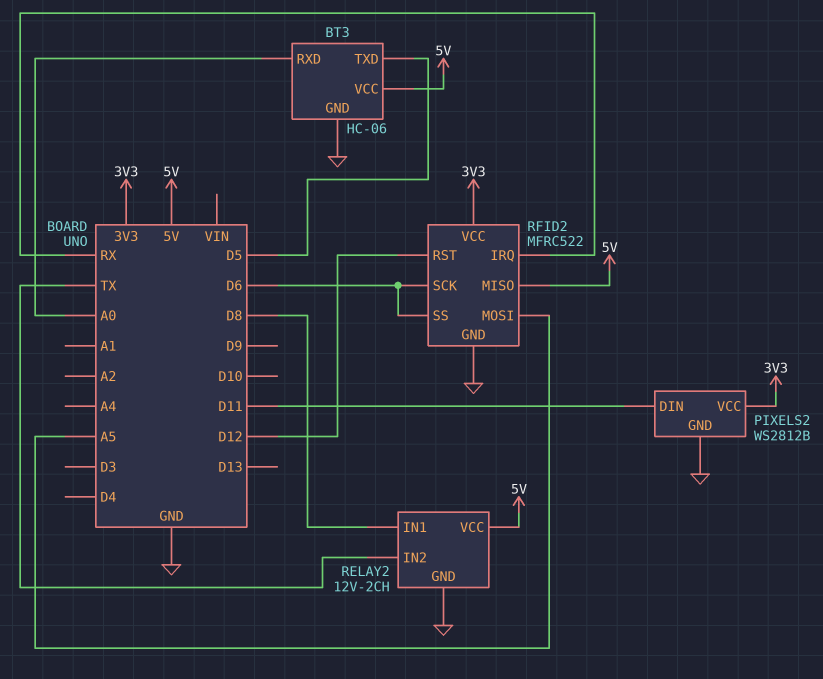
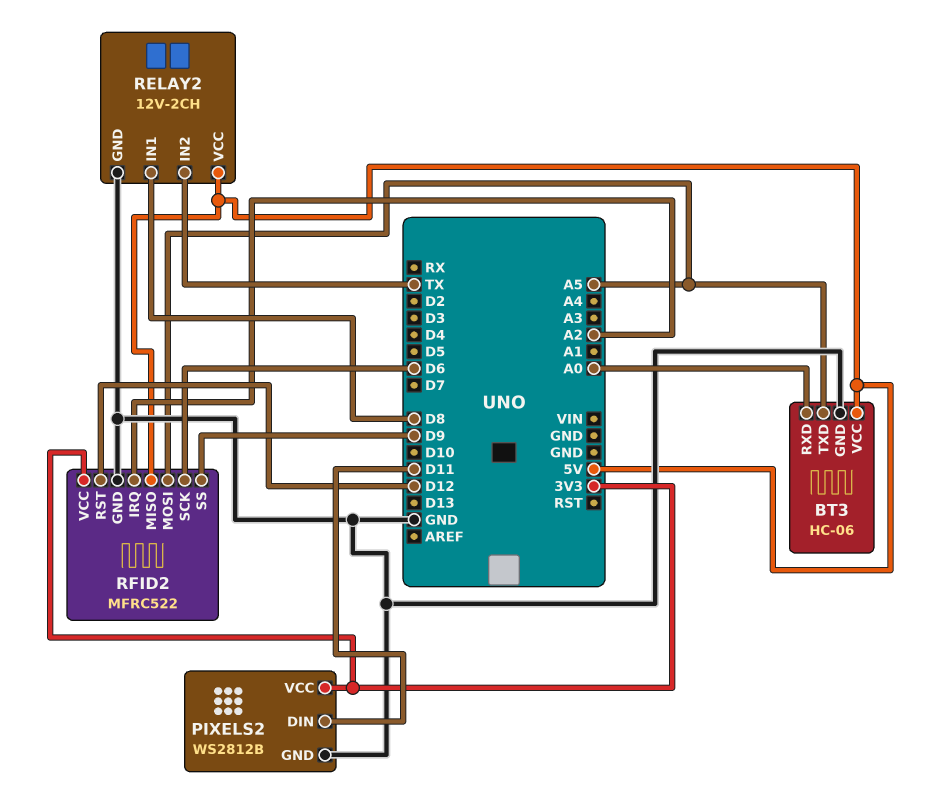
BT3 pin TXD: D5 -> A5
RFID2 pin IRQ: RX -> A2
RFID2 pin SS: D6 -> D9

